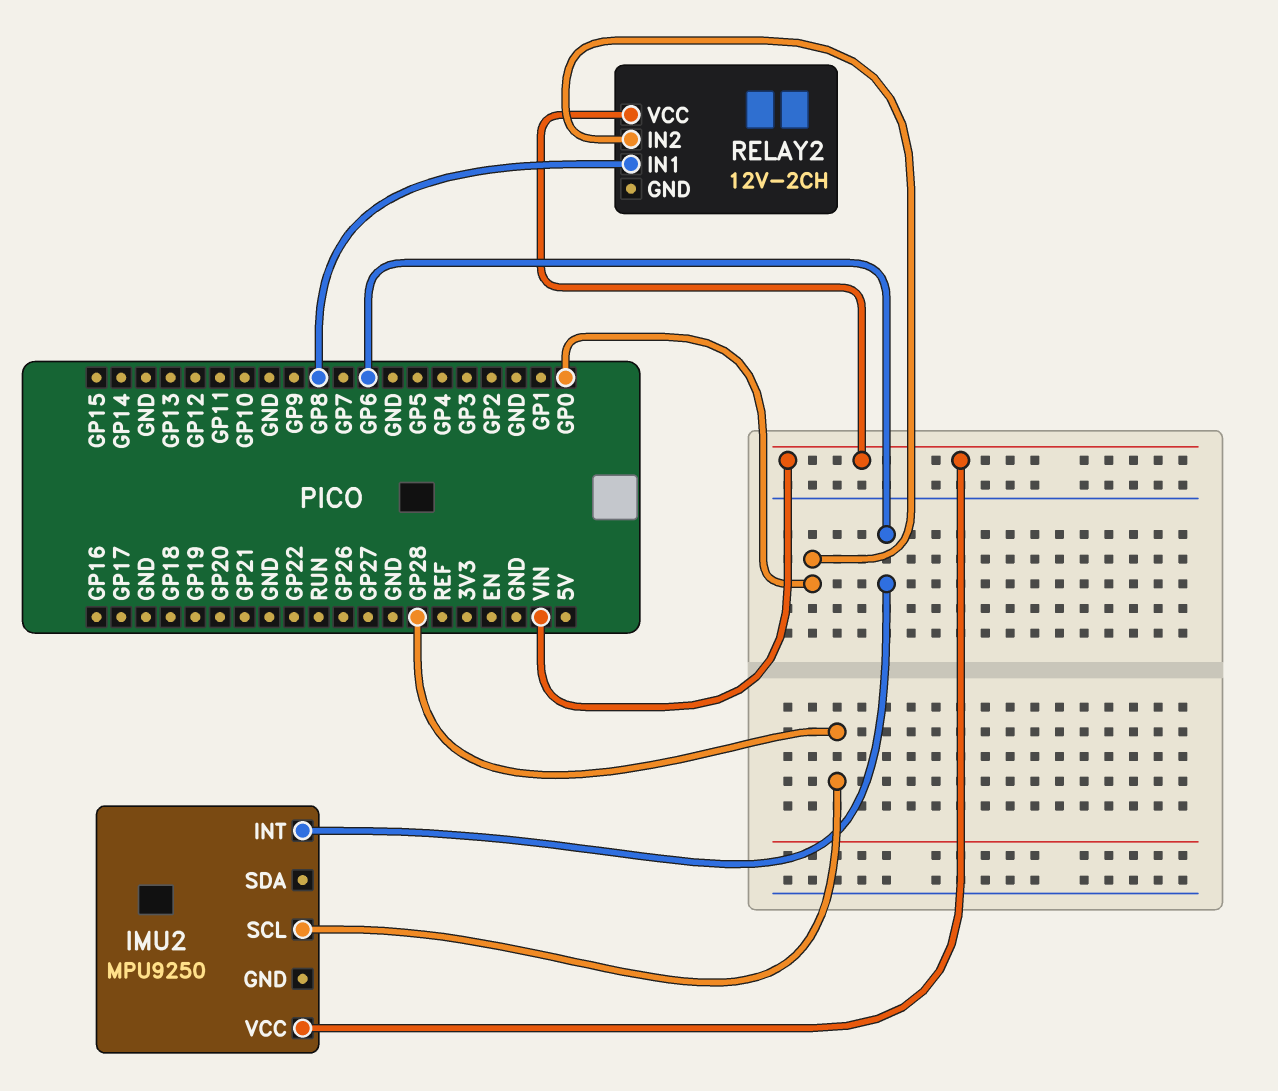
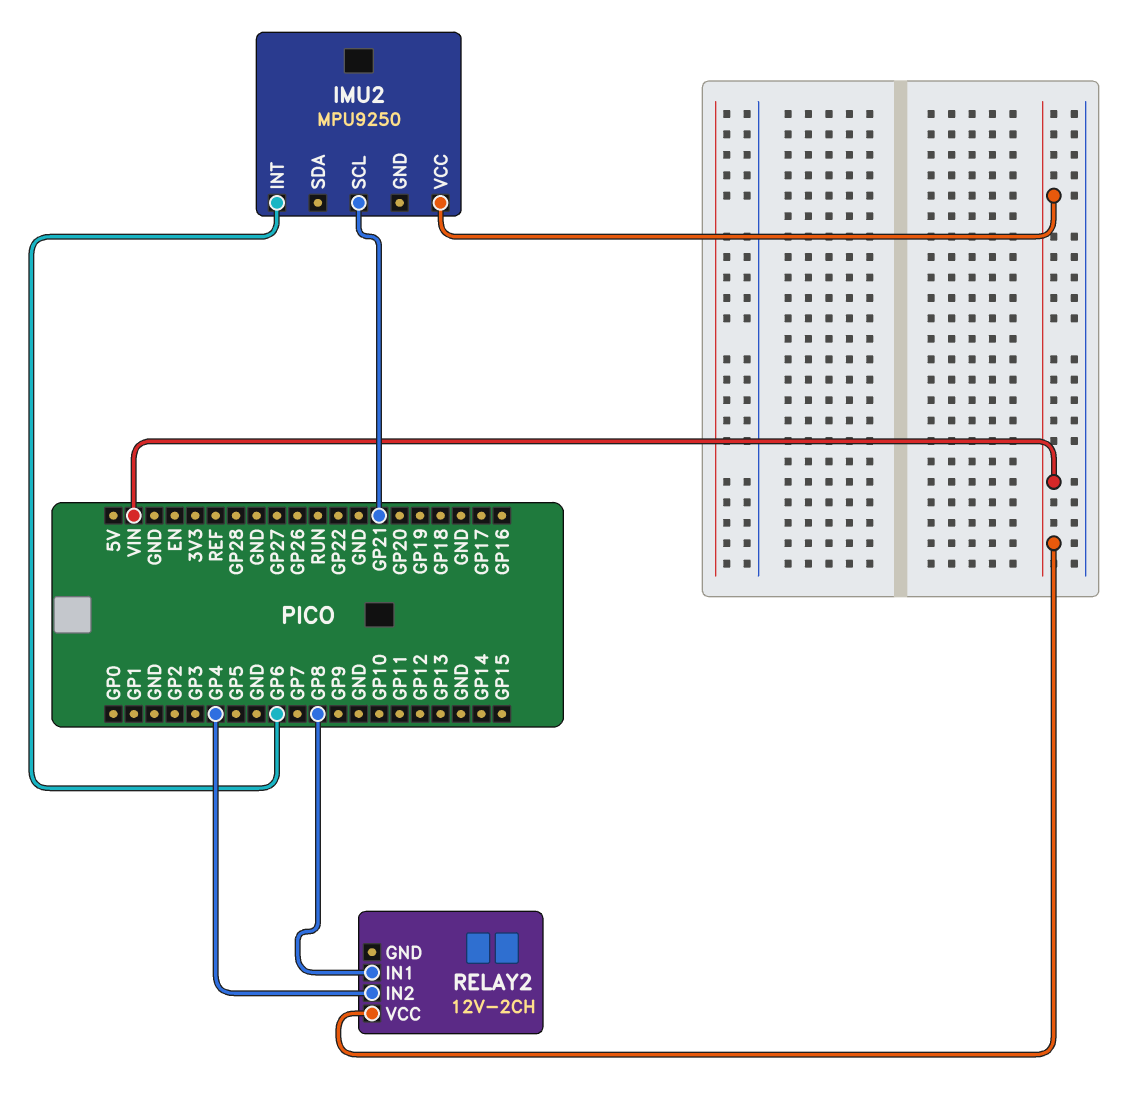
IMU2 pin SCL: GP28 -> GP21
RELAY2 pin IN2: GP0 -> GP4

